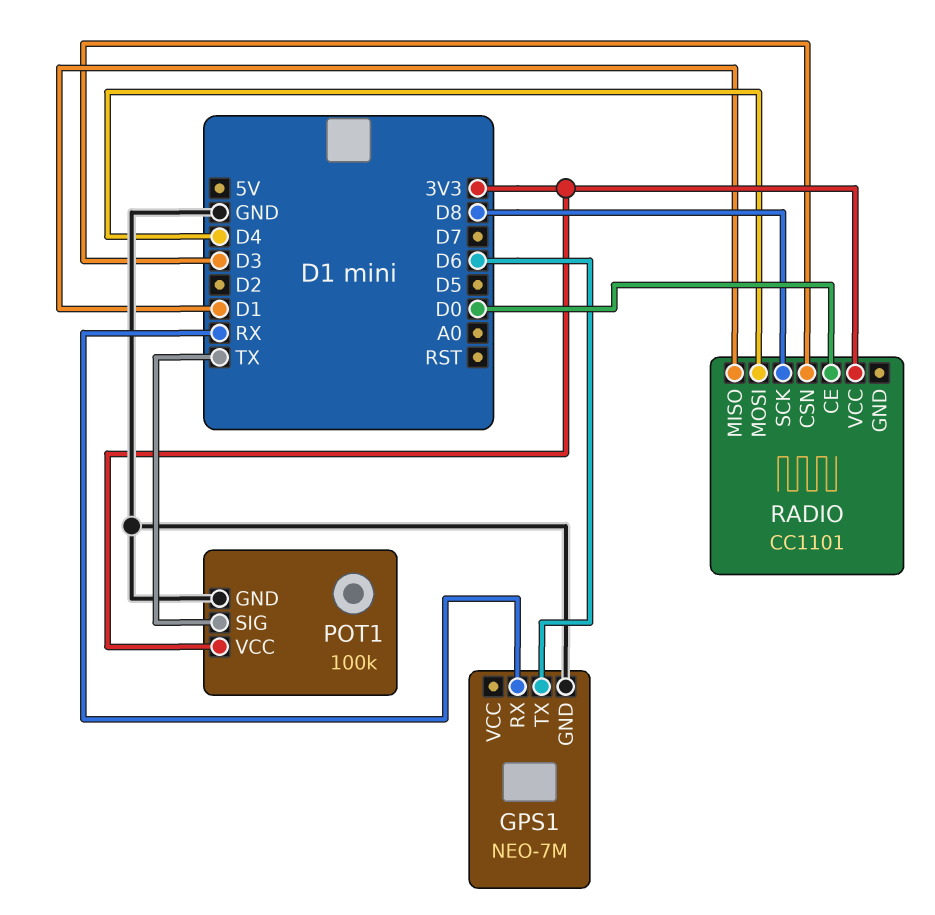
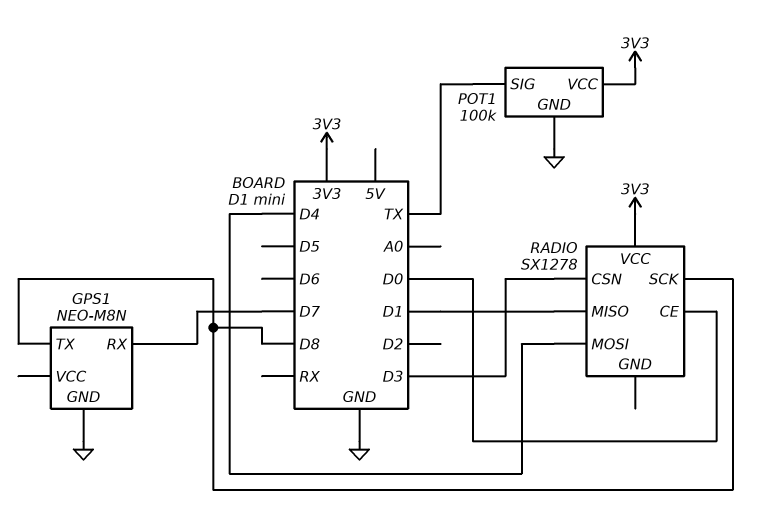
GPS1: NEO-7M -> NEO-M8N
GPS1 pin RX: RX -> D7
GPS1 pin TX: D6 -> D8
RADIO: CC1101 -> SX1278

